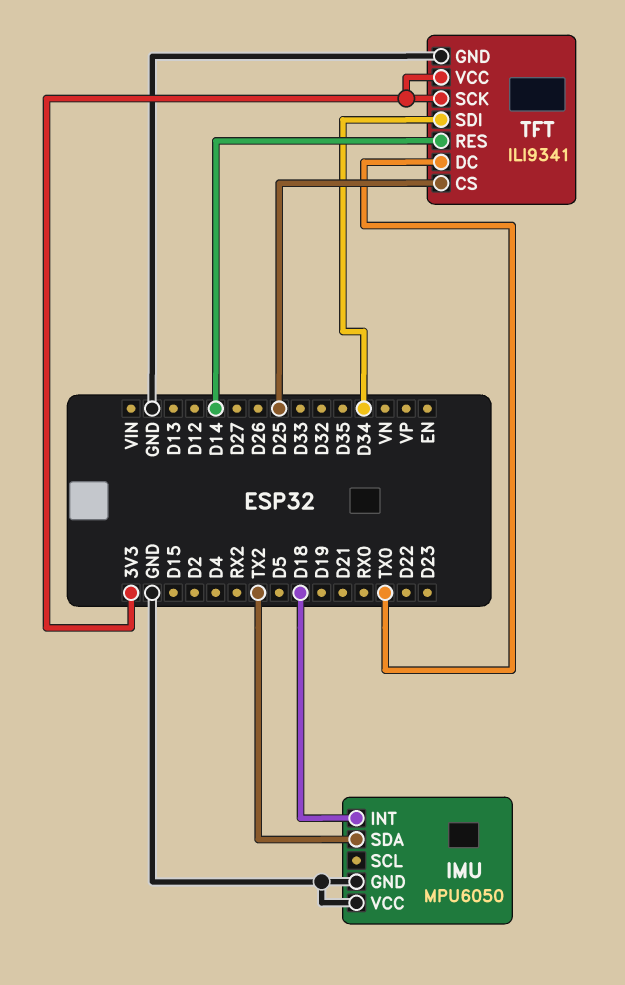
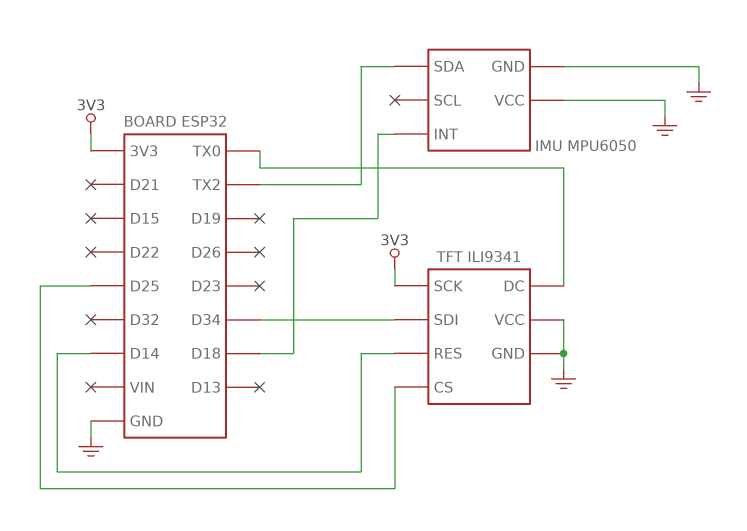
TFT pin VCC: 3V3 -> GND

